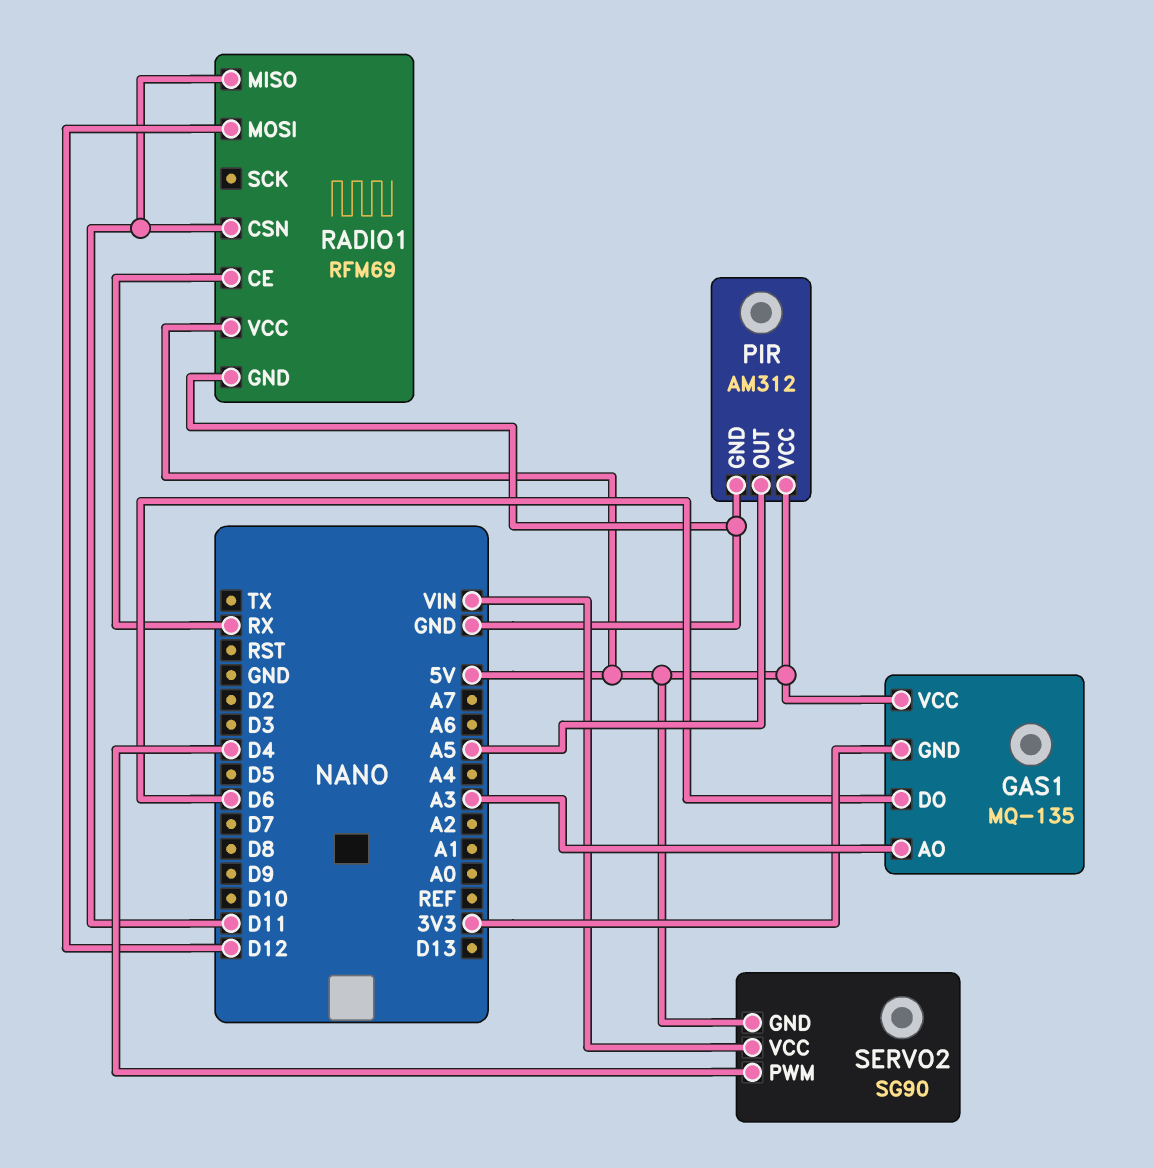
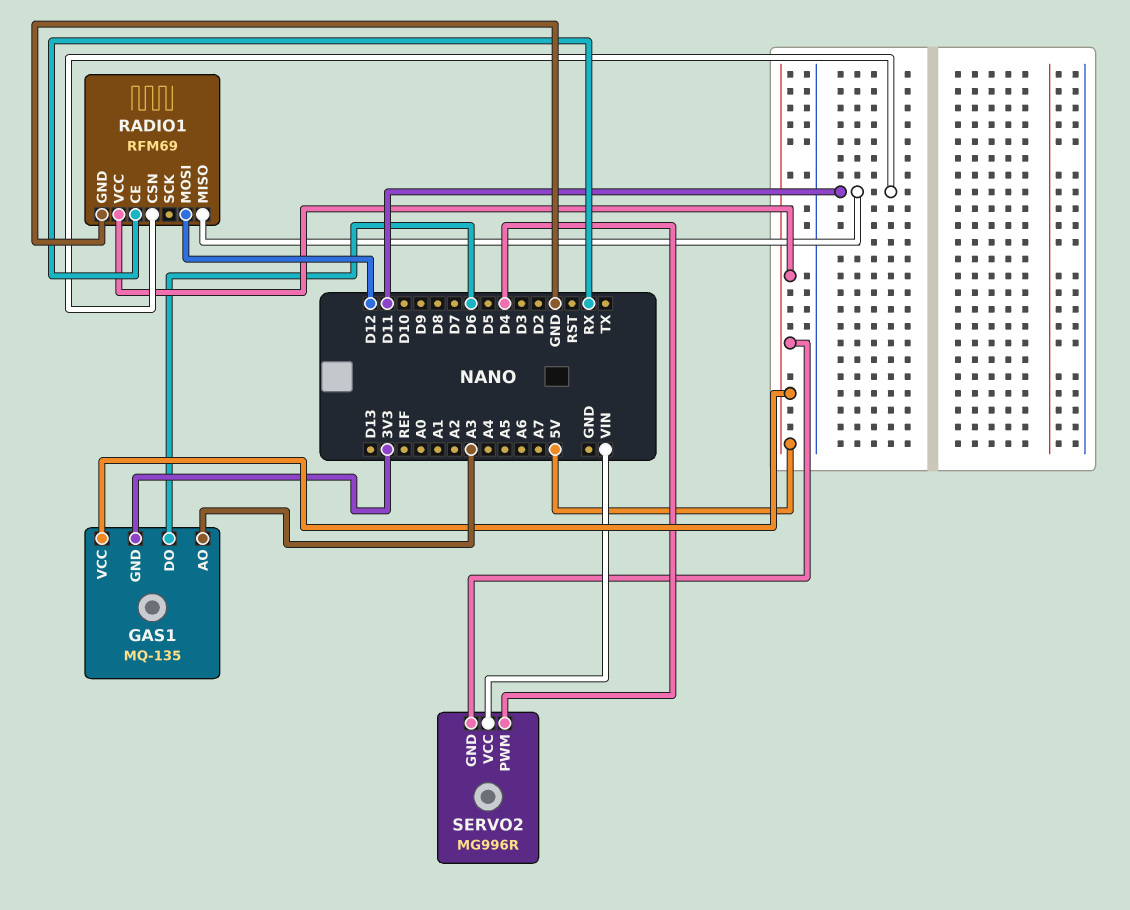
PIR: AM312 -> none
PIR pin GND: GND -> none
PIR pin OUT: A5 -> none
PIR pin VCC: 5V -> none
SERVO2: SG90 -> MG996R

